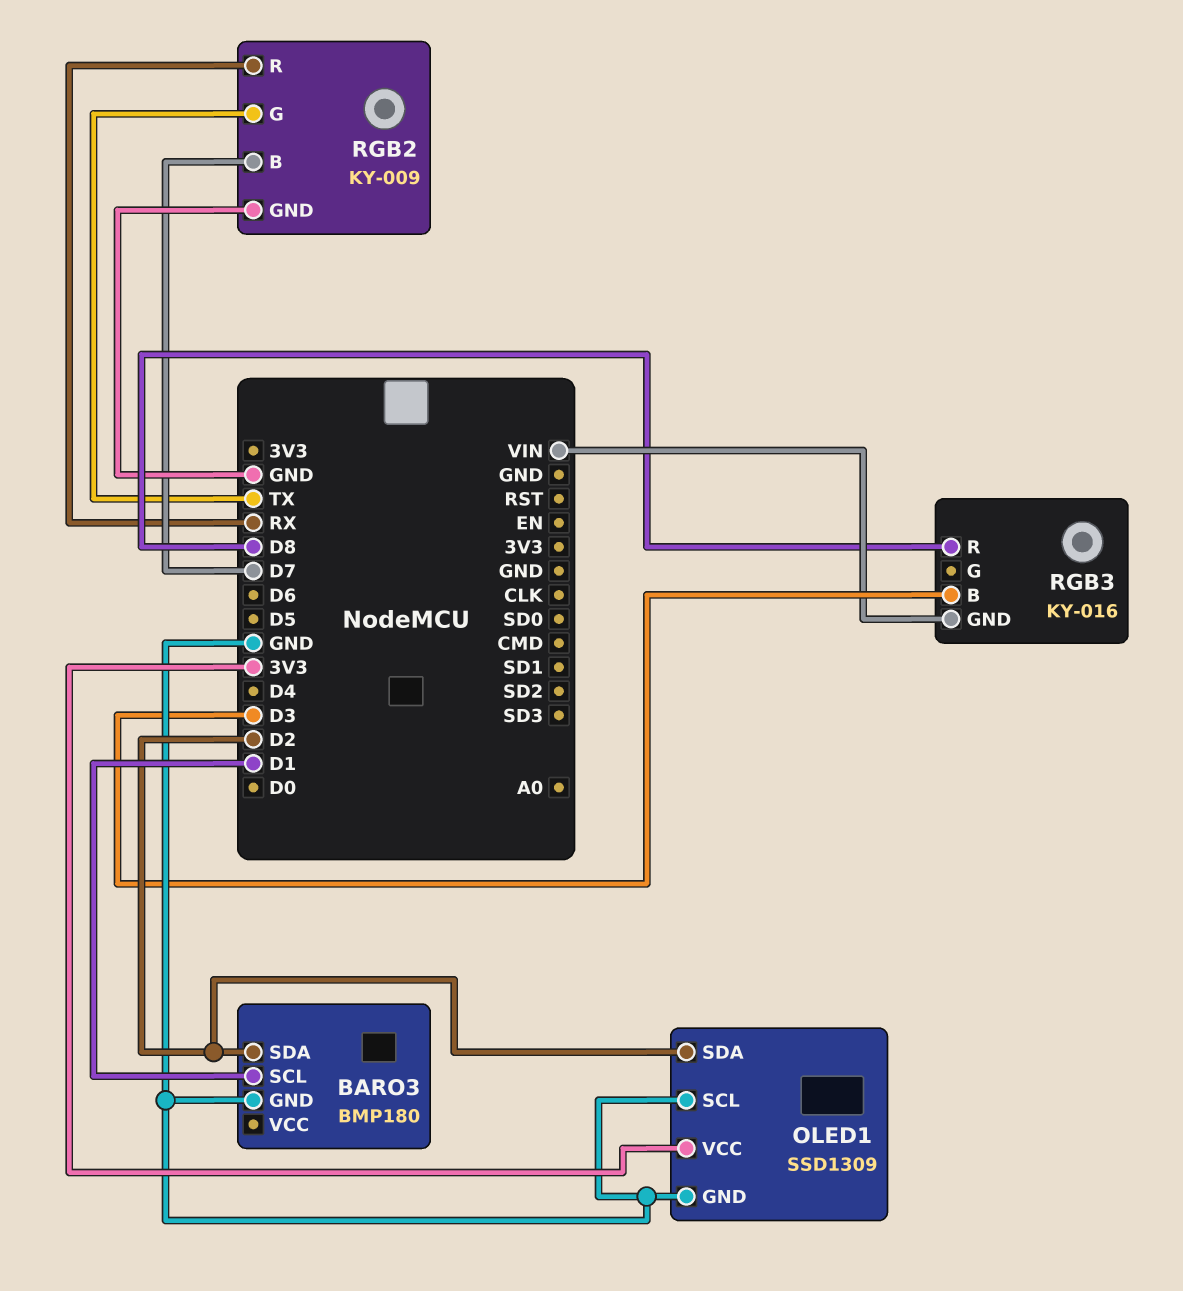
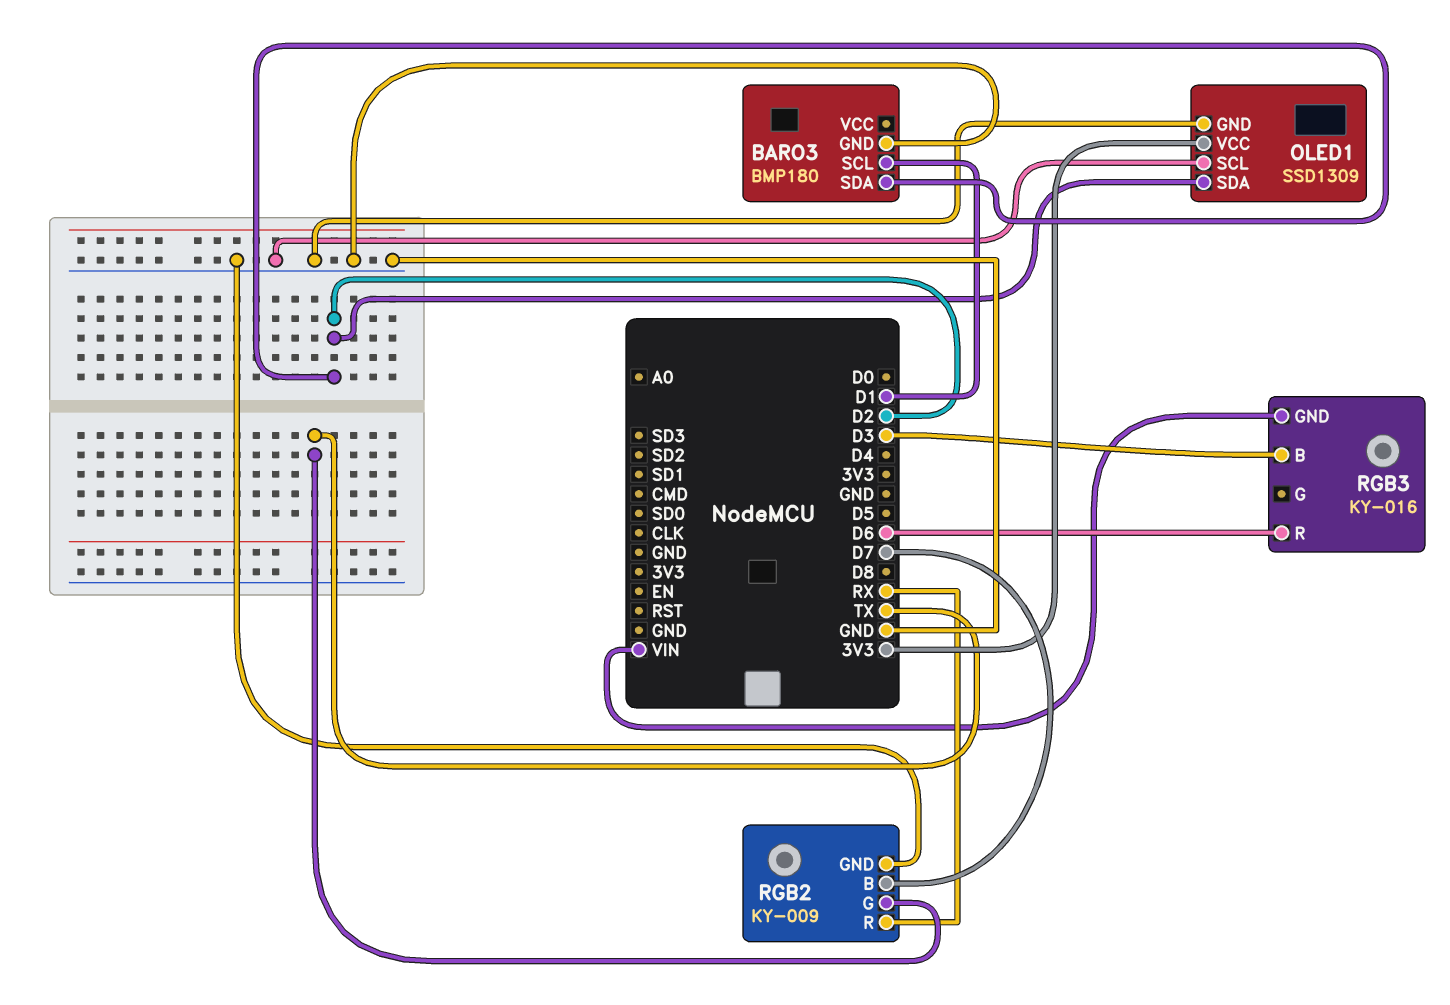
RGB3 pin R: D8 -> D6

